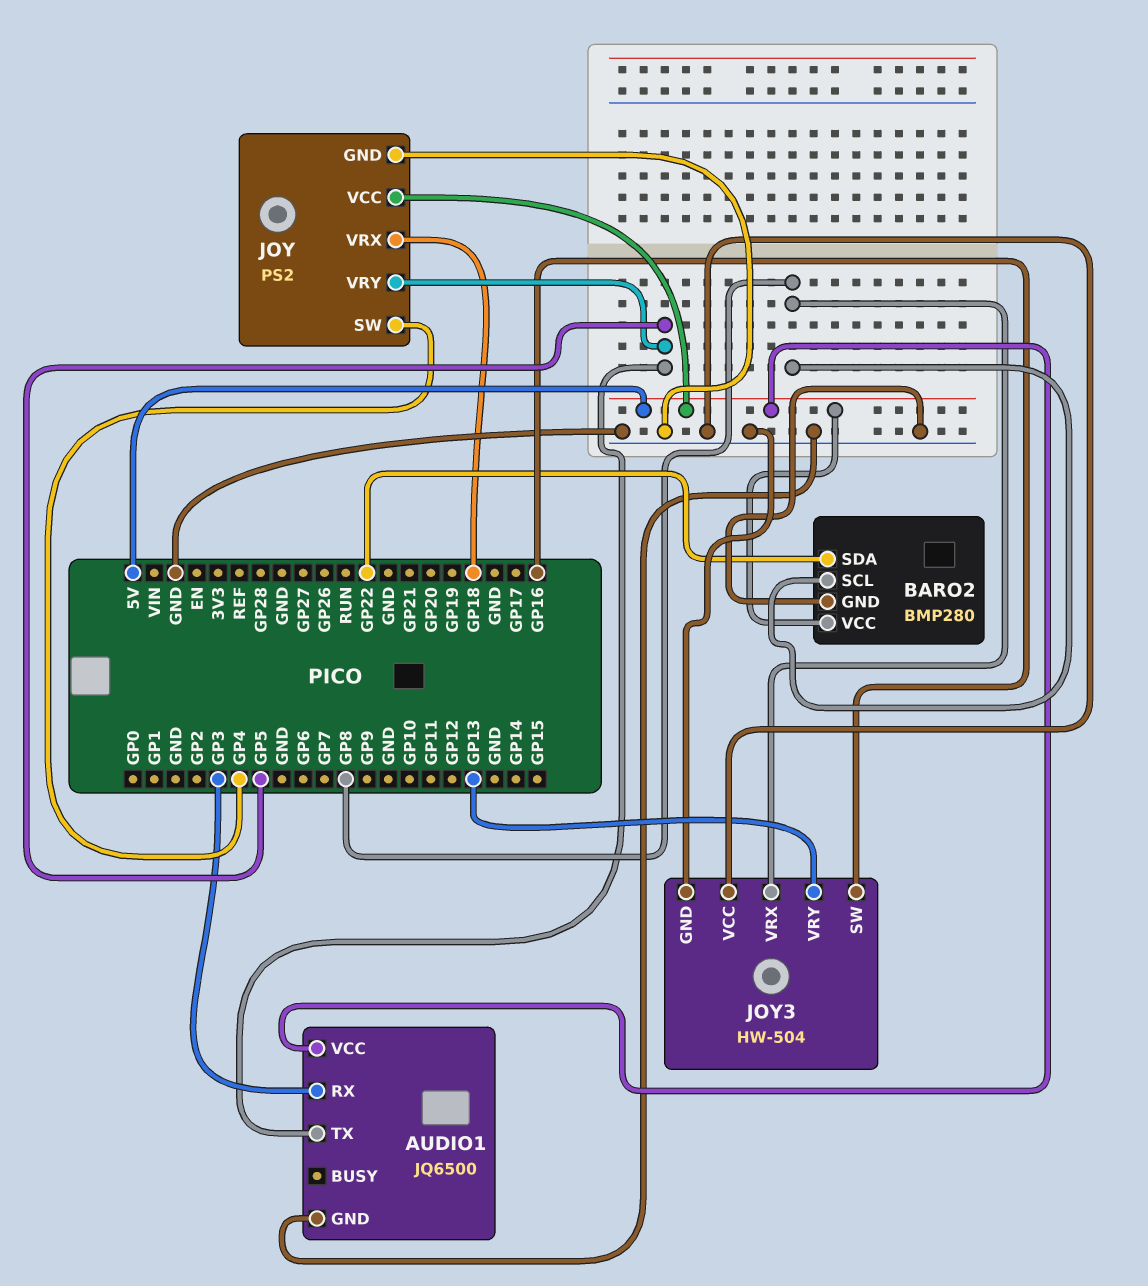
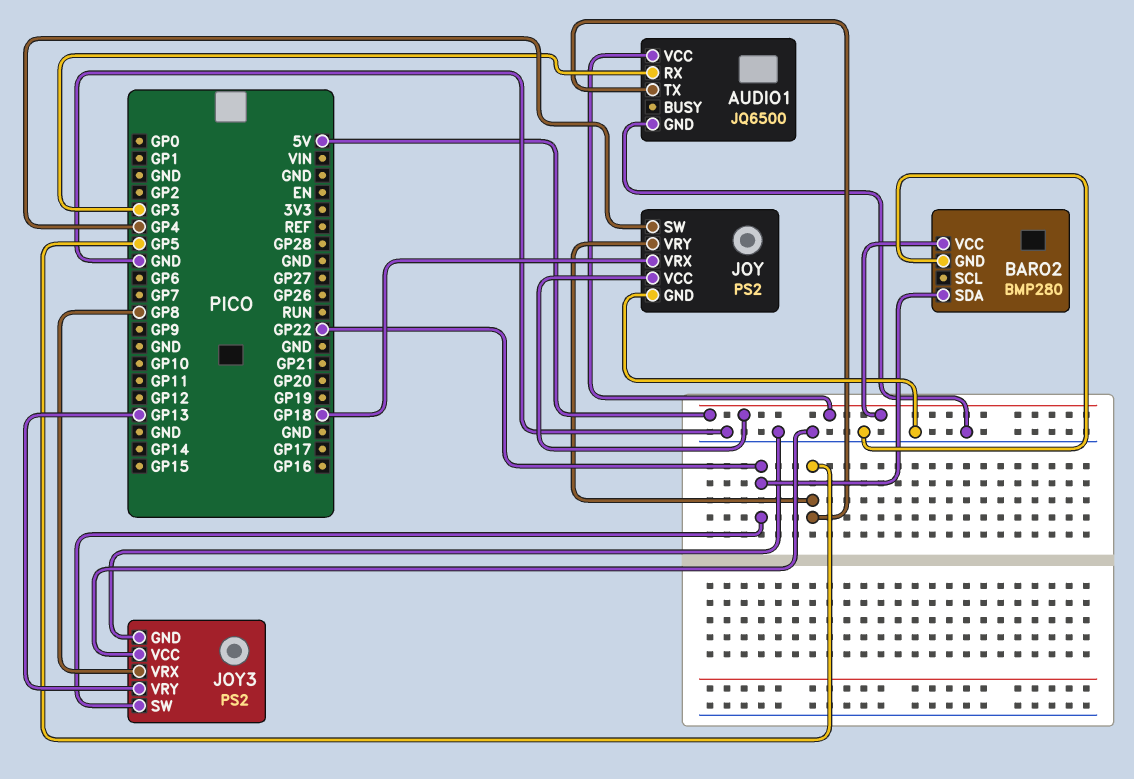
BARO2 pin SCL: GP8 -> none
JOY3: HW-504 -> PS2
JOY3 pin SW: GP16 -> GP22

